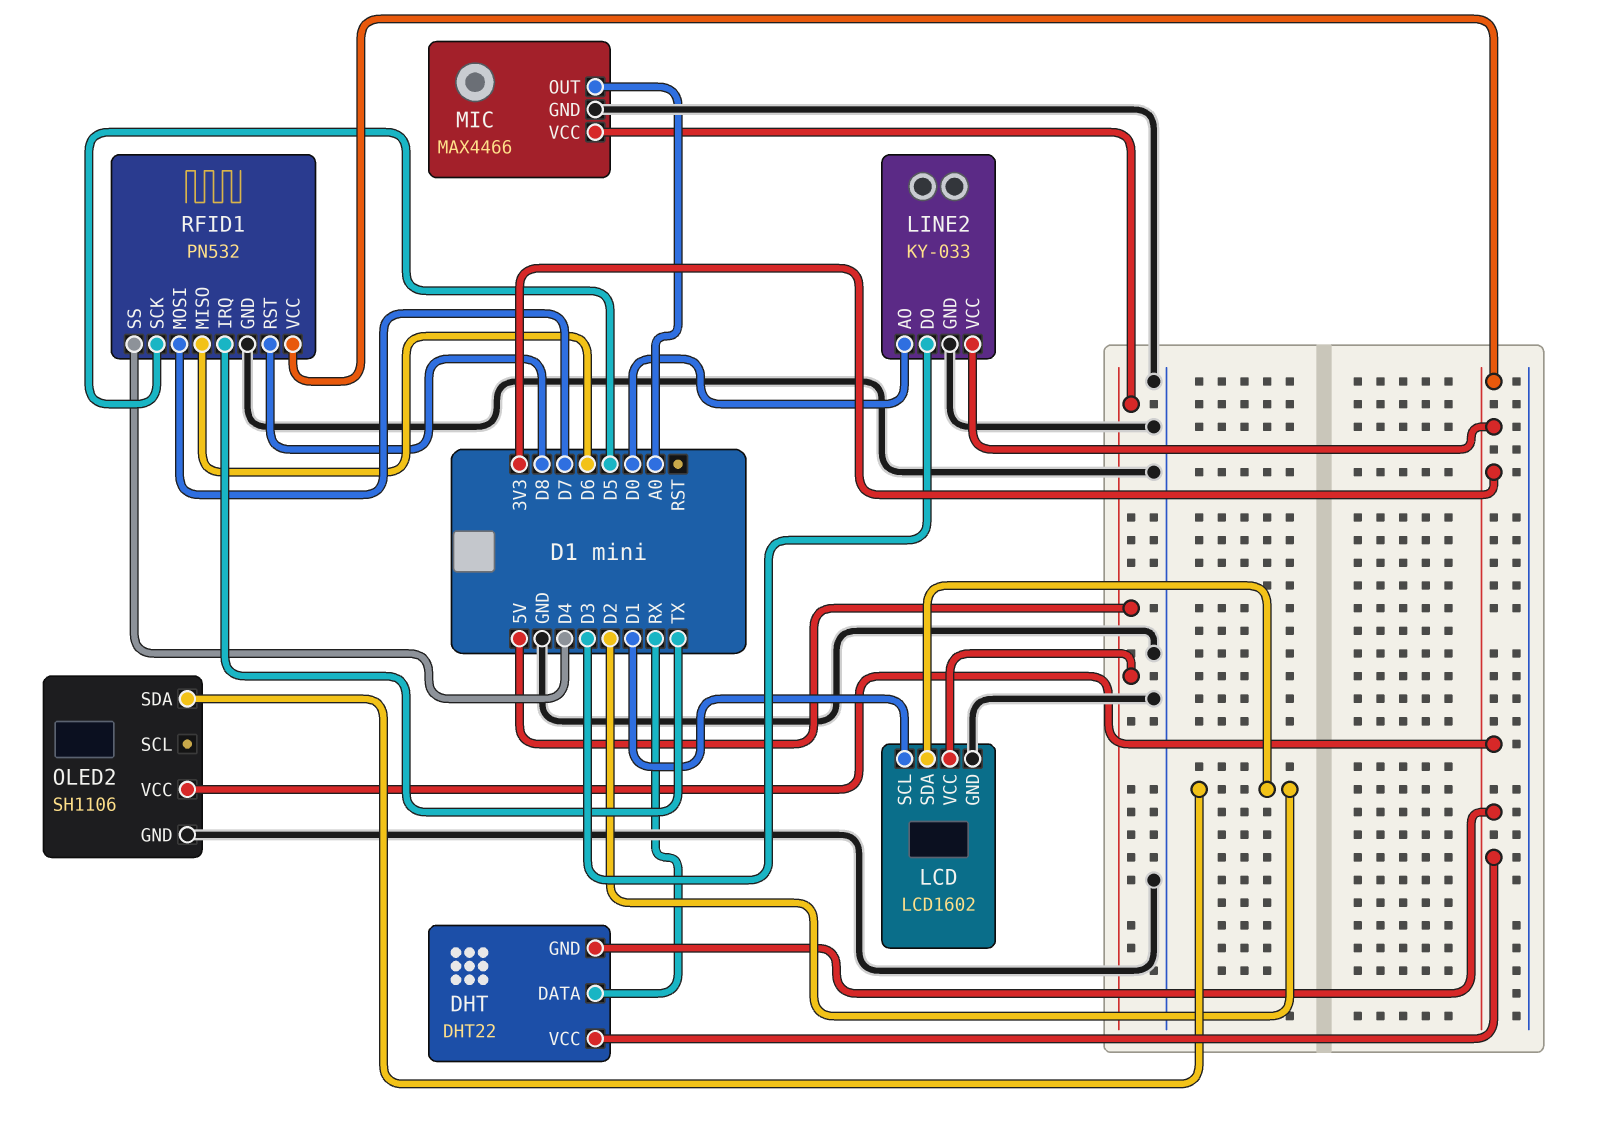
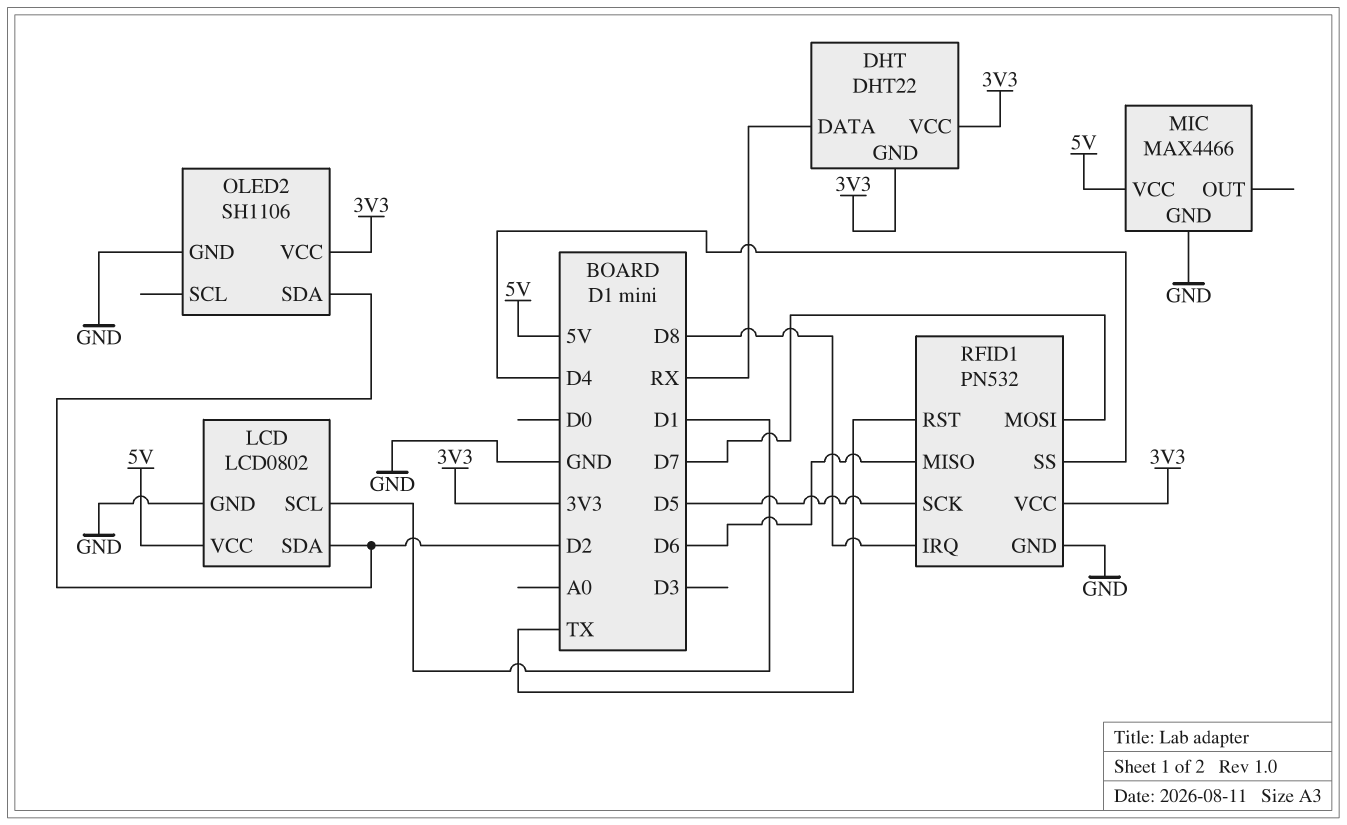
LCD: LCD1602 -> LCD0802
LINE2: KY-033 -> none
LINE2 pin AO: D0 -> none
LINE2 pin DO: D3 -> none
LINE2 pin GND: GND -> none
LINE2 pin VCC: 3V3 -> none
MIC pin OUT: A0 -> none
RFID1 pin IRQ: TX -> D8
RFID1 pin RST: D8 -> TX

